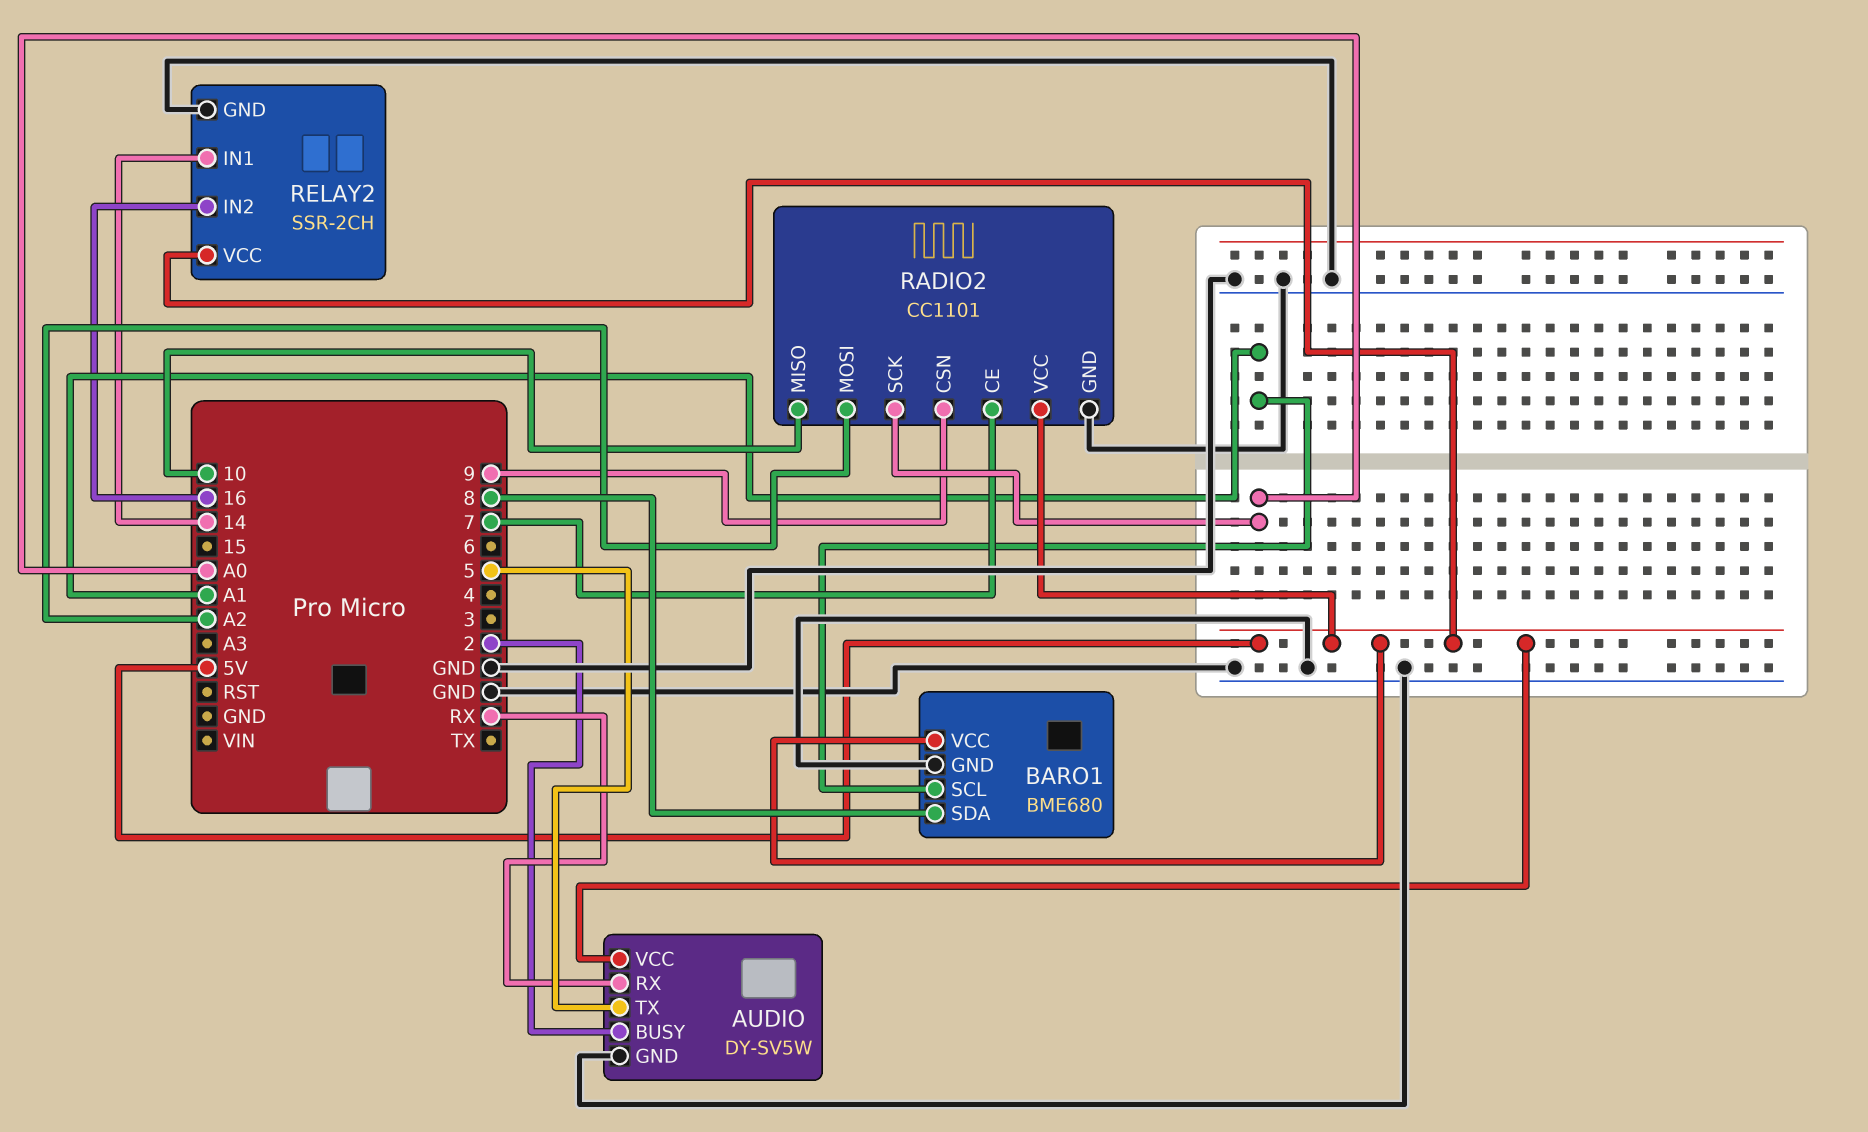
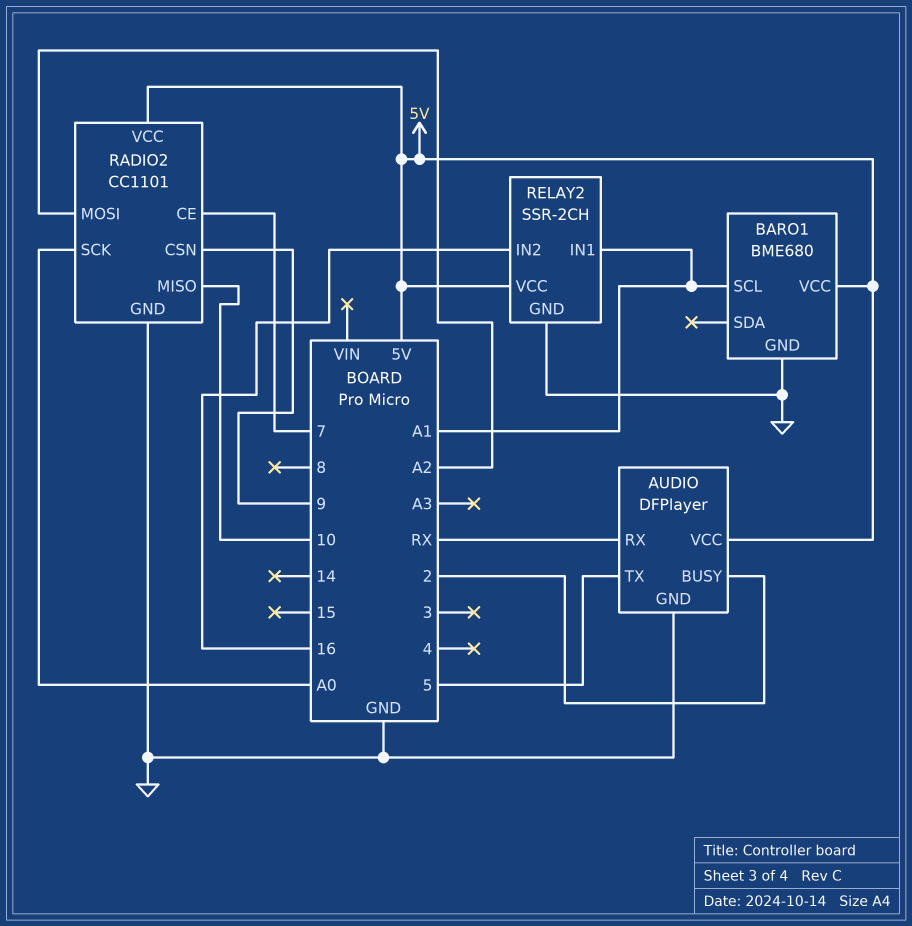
AUDIO: DY-SV5W -> DFPlayer
BARO1 pin SDA: 8 -> none
RELAY2 pin IN1: 14 -> A1

